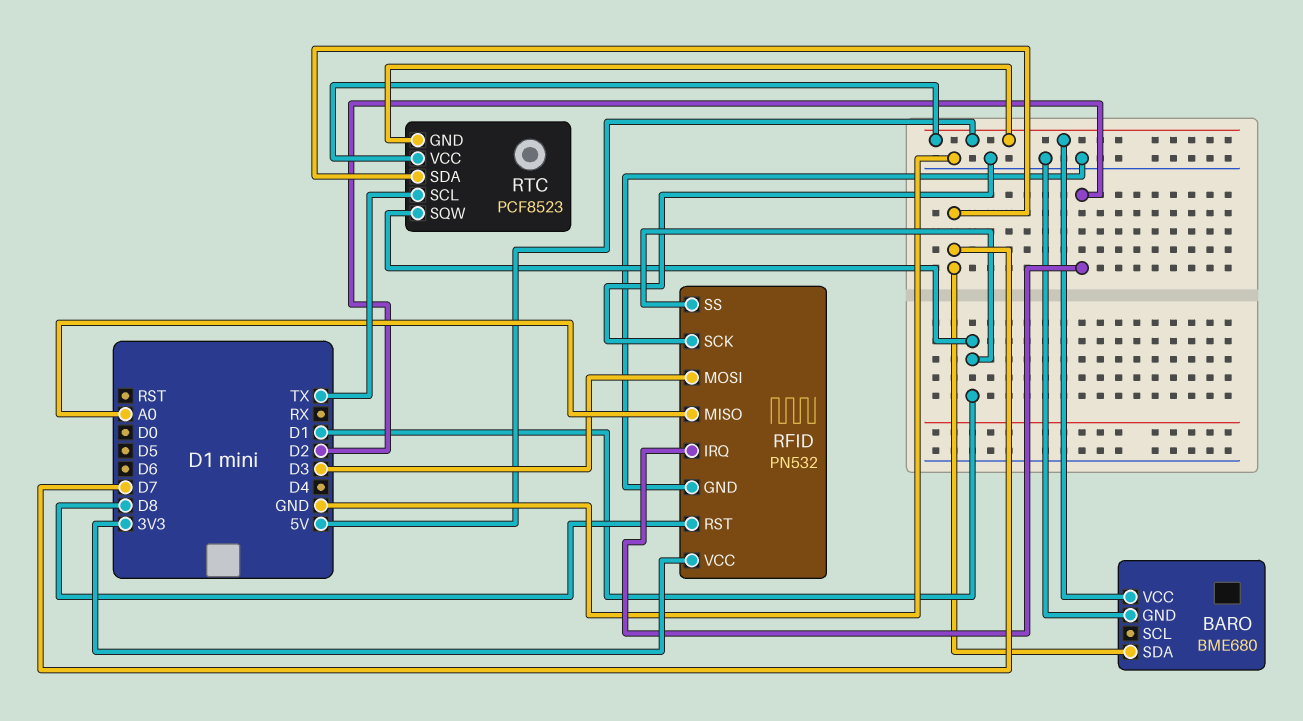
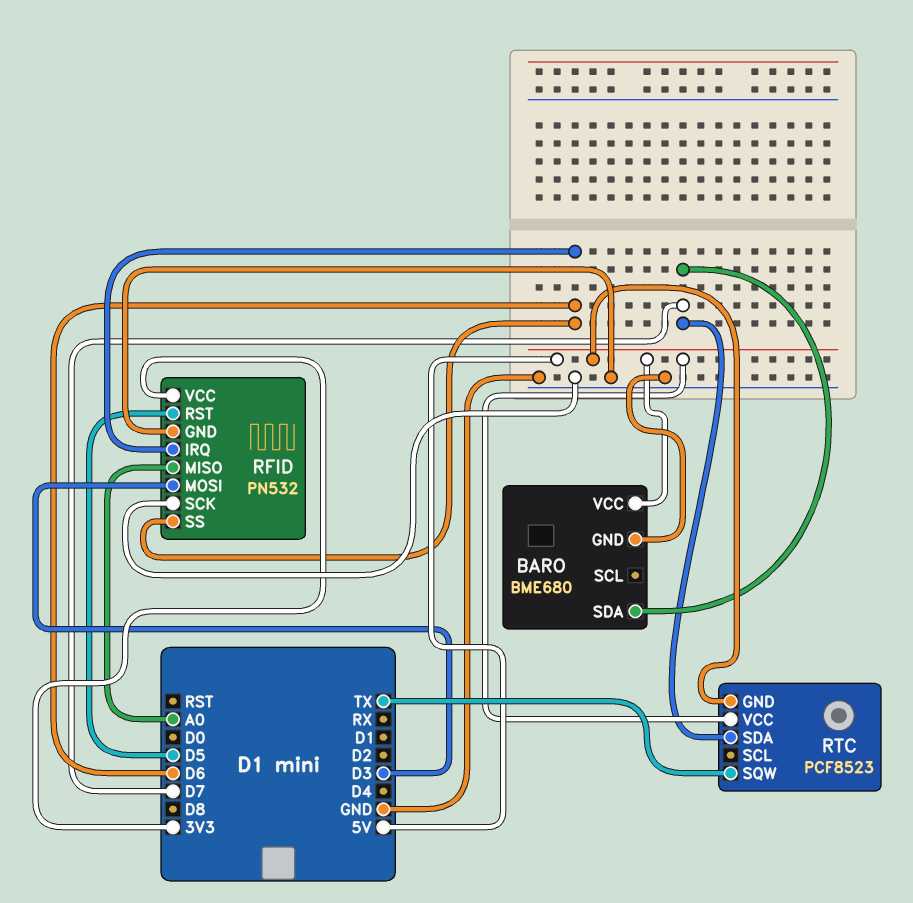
RFID pin IRQ: D2 -> D6
RFID pin RST: D8 -> D5
RFID pin SS: D1 -> D6
RTC pin SCL: TX -> none
RTC pin SQW: D1 -> TX

